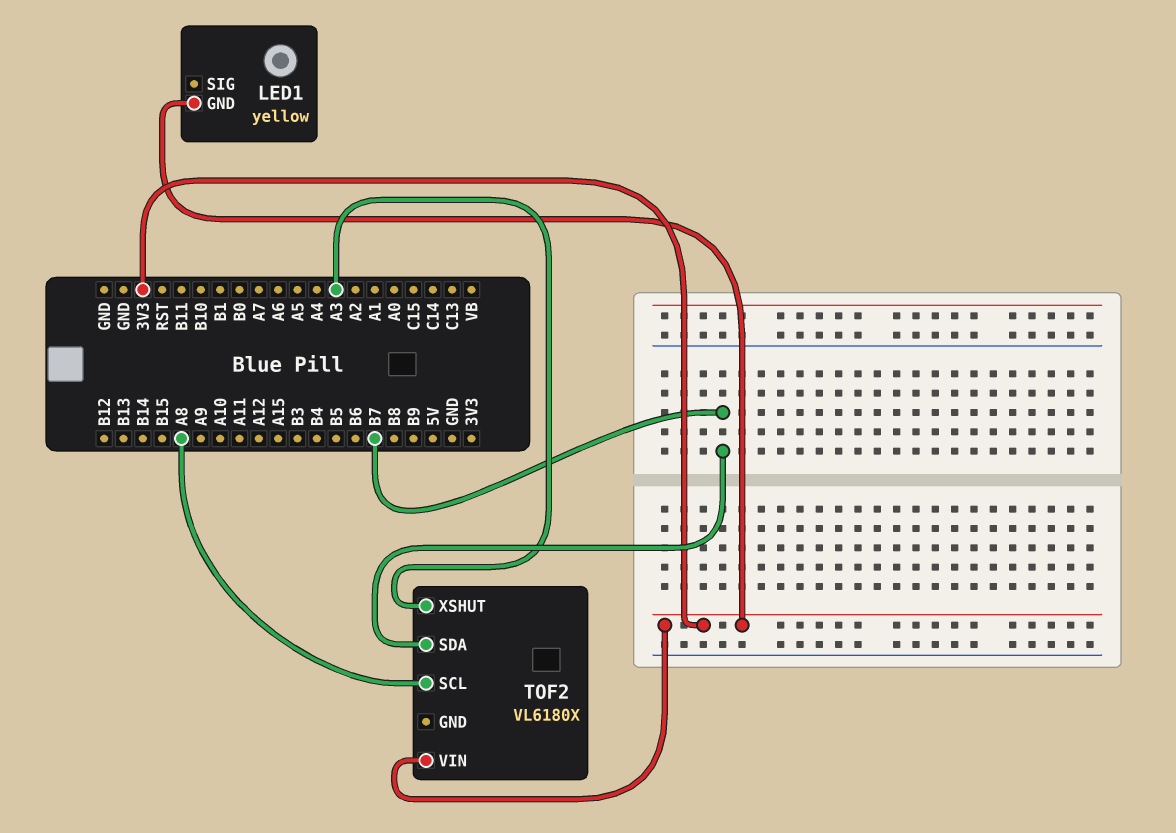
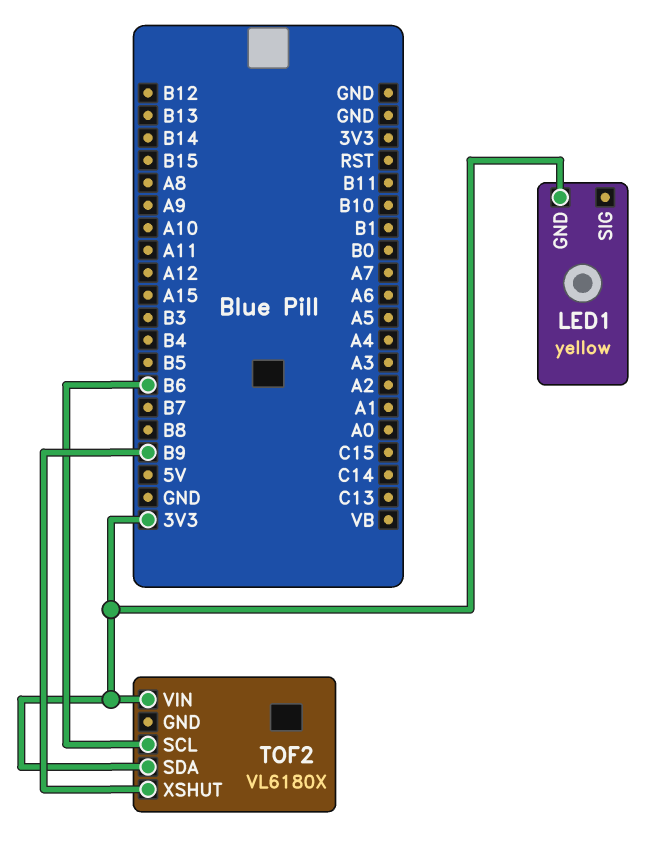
TOF2 pin SCL: A8 -> B6
TOF2 pin SDA: B7 -> 3V3
TOF2 pin XSHUT: A3 -> B9

